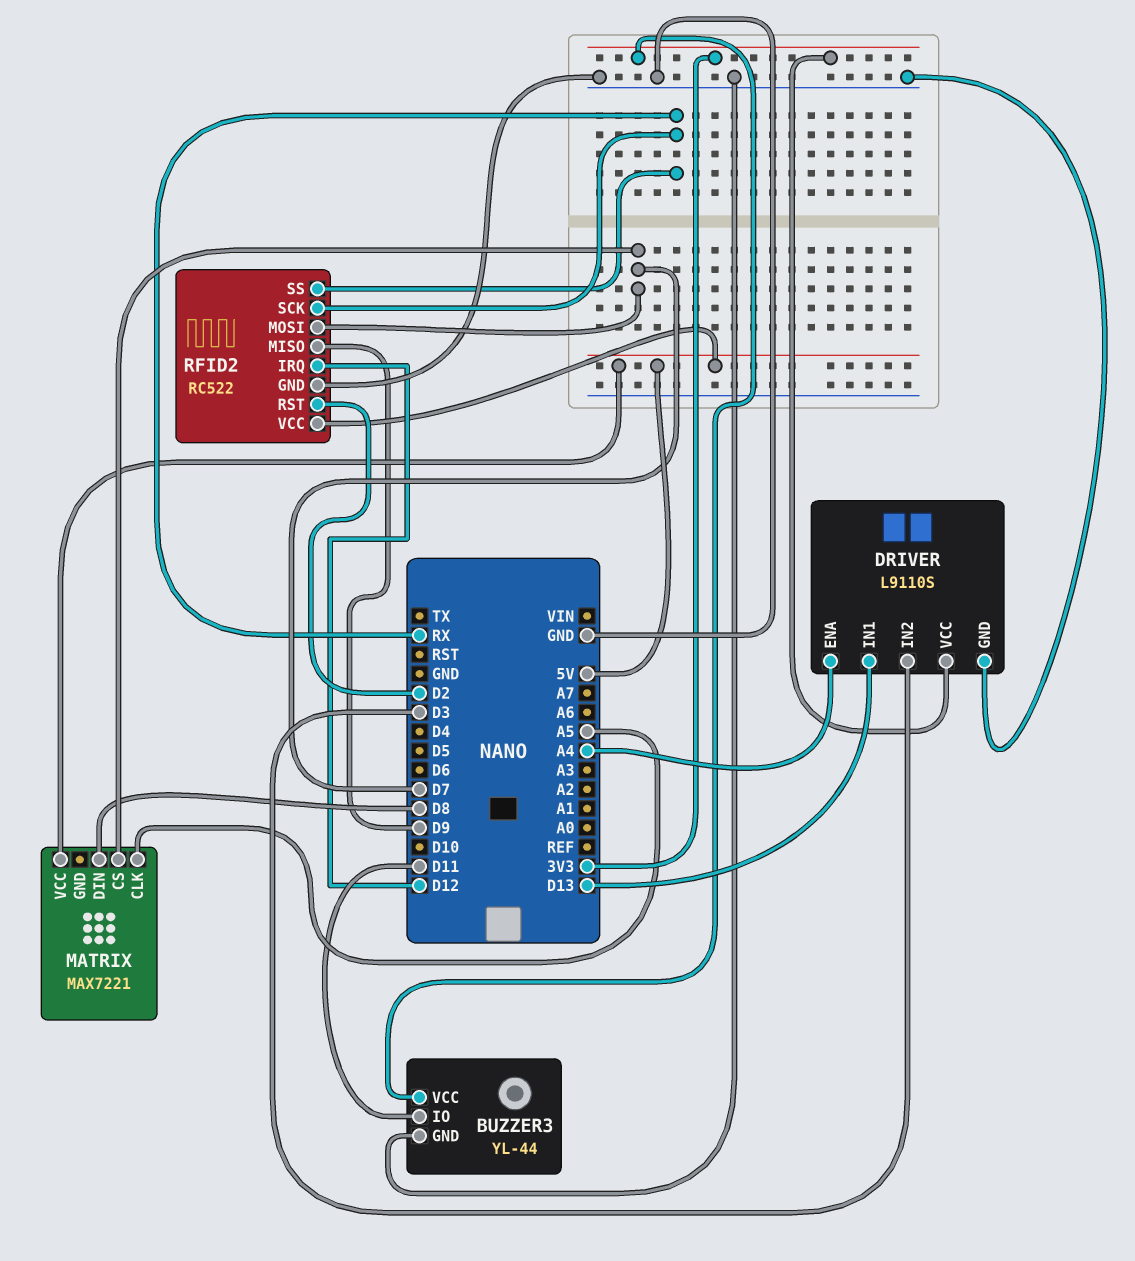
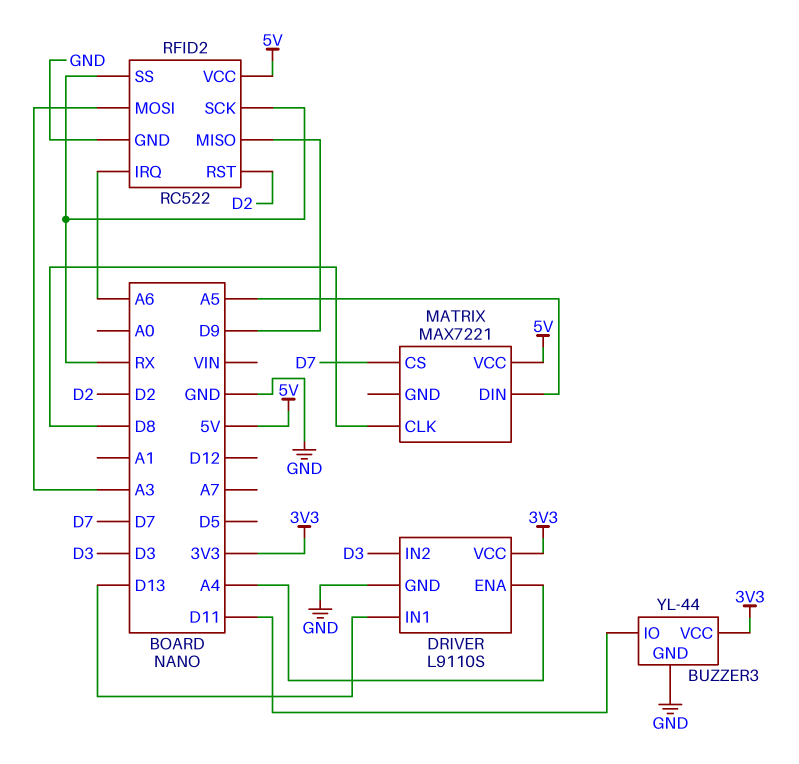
MATRIX pin CLK: A5 -> D8
MATRIX pin DIN: D8 -> A5
RFID2 pin IRQ: D12 -> A6
RFID2 pin MOSI: D7 -> A3

